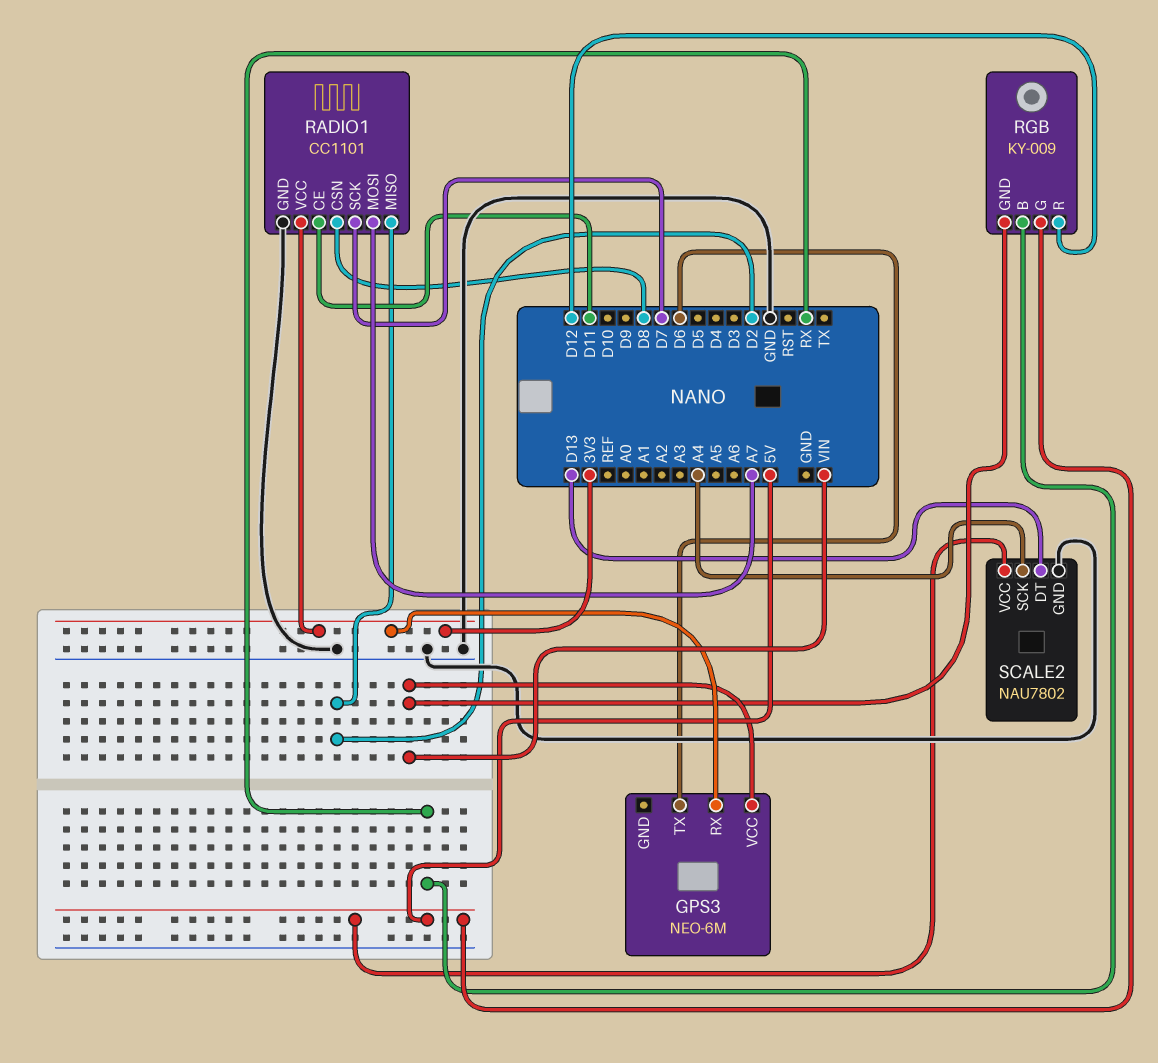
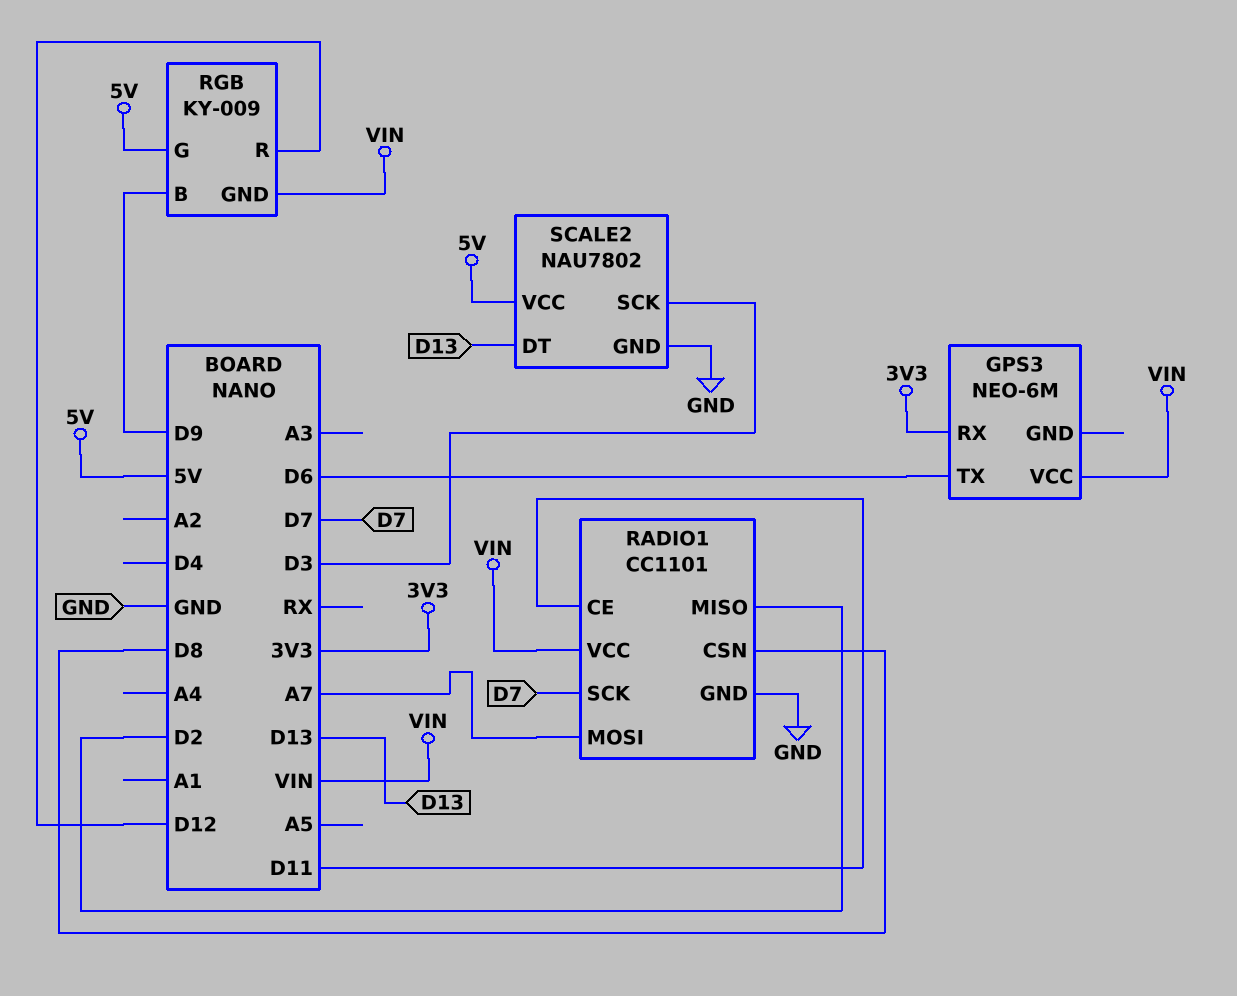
RADIO1 pin VCC: 3V3 -> VIN
RGB pin B: RX -> D9
SCALE2 pin SCK: A4 -> D3

